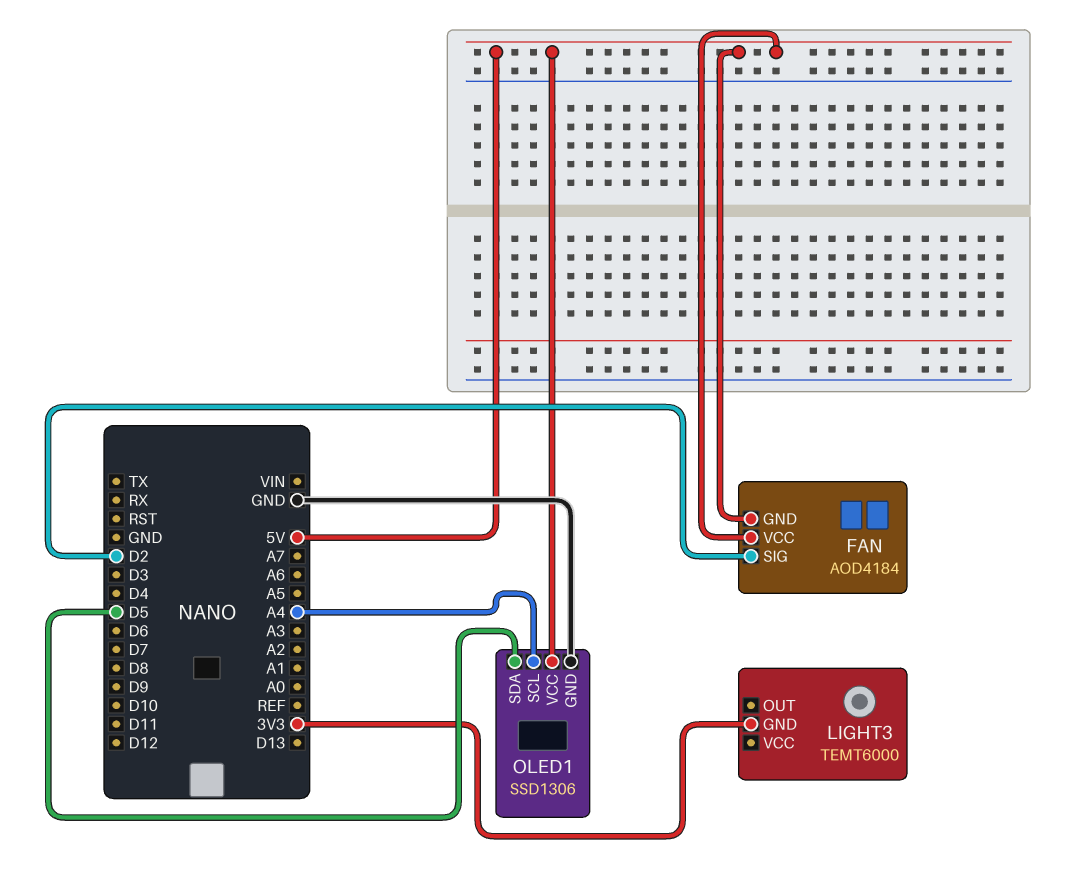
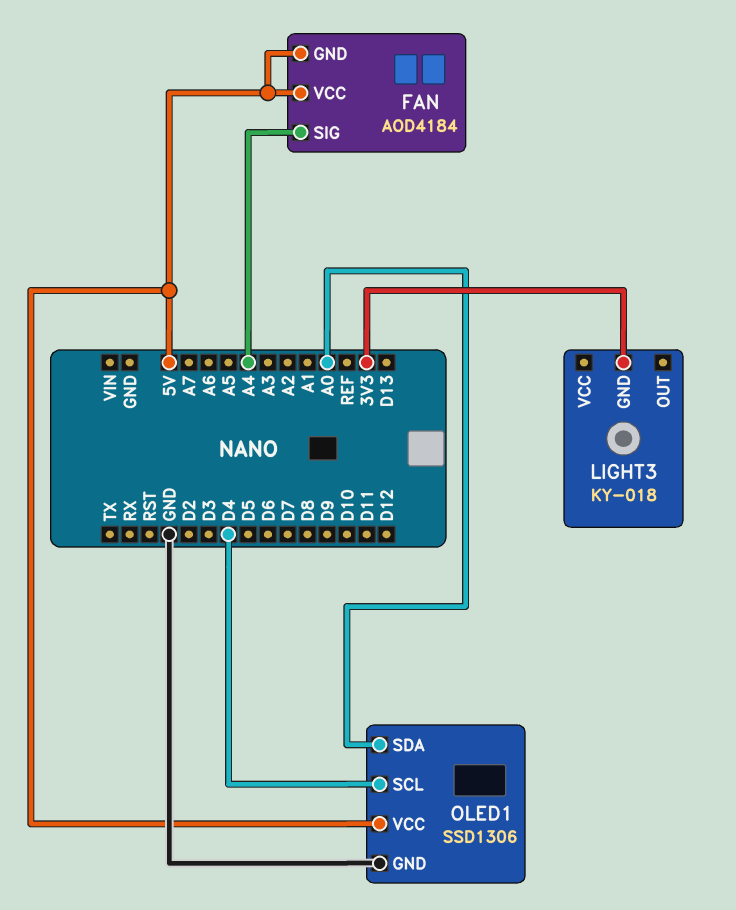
FAN pin SIG: D2 -> A4
LIGHT3: TEMT6000 -> KY-018
OLED1 pin SCL: A4 -> D4
OLED1 pin SDA: D5 -> A0

